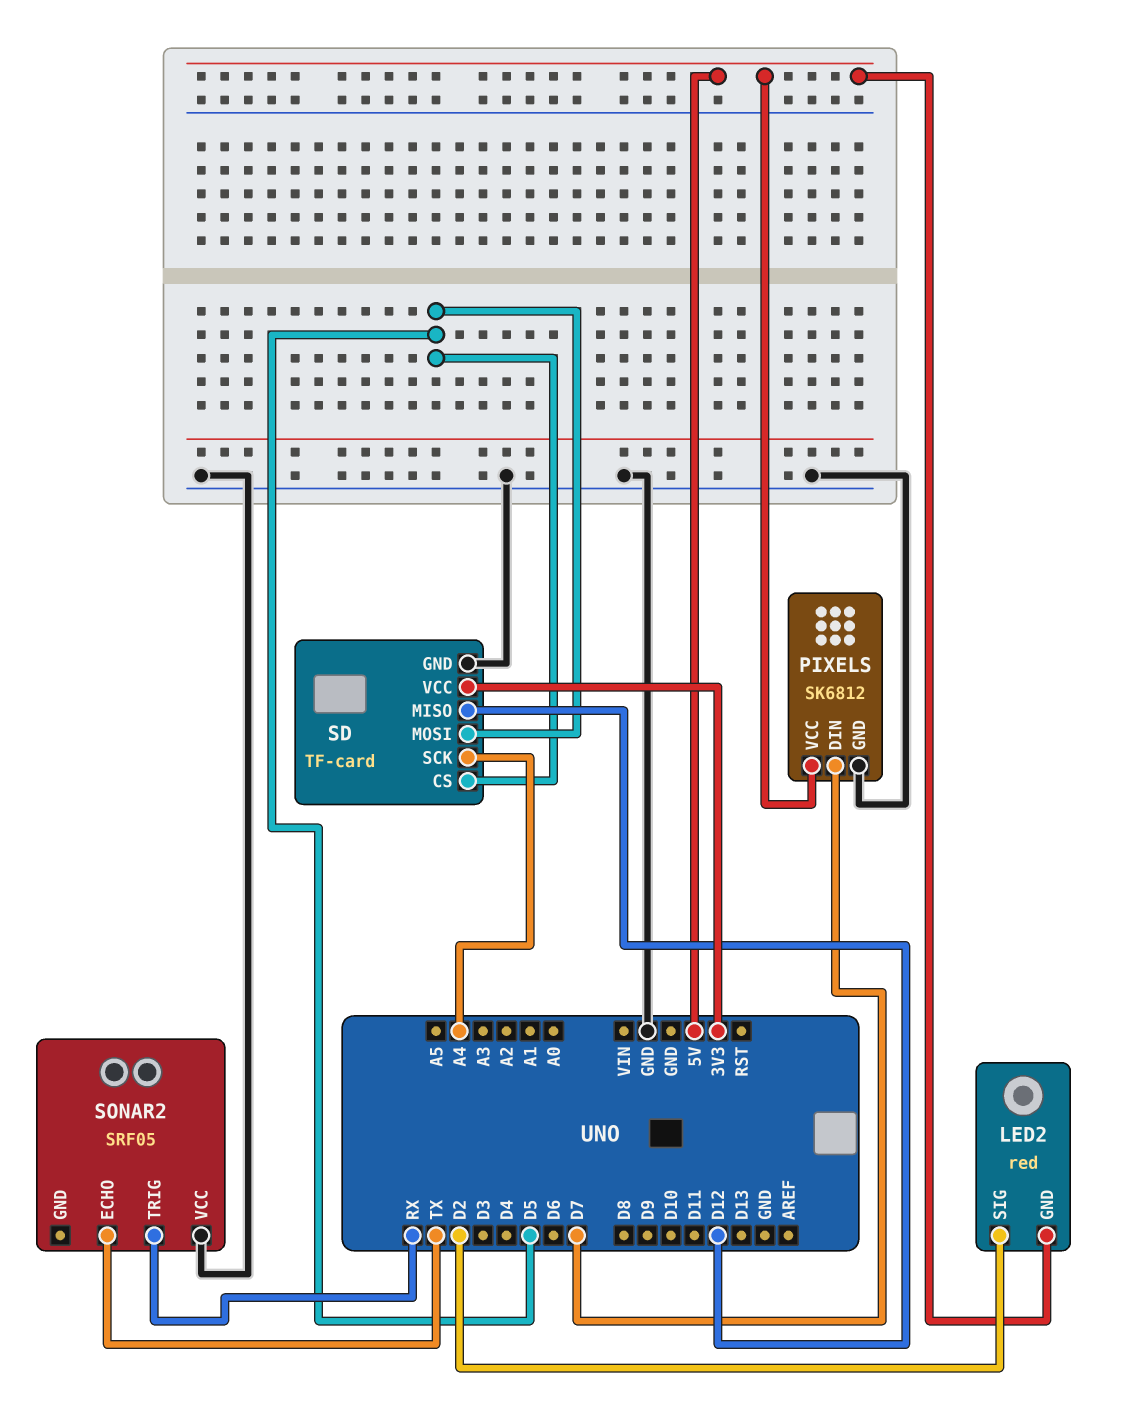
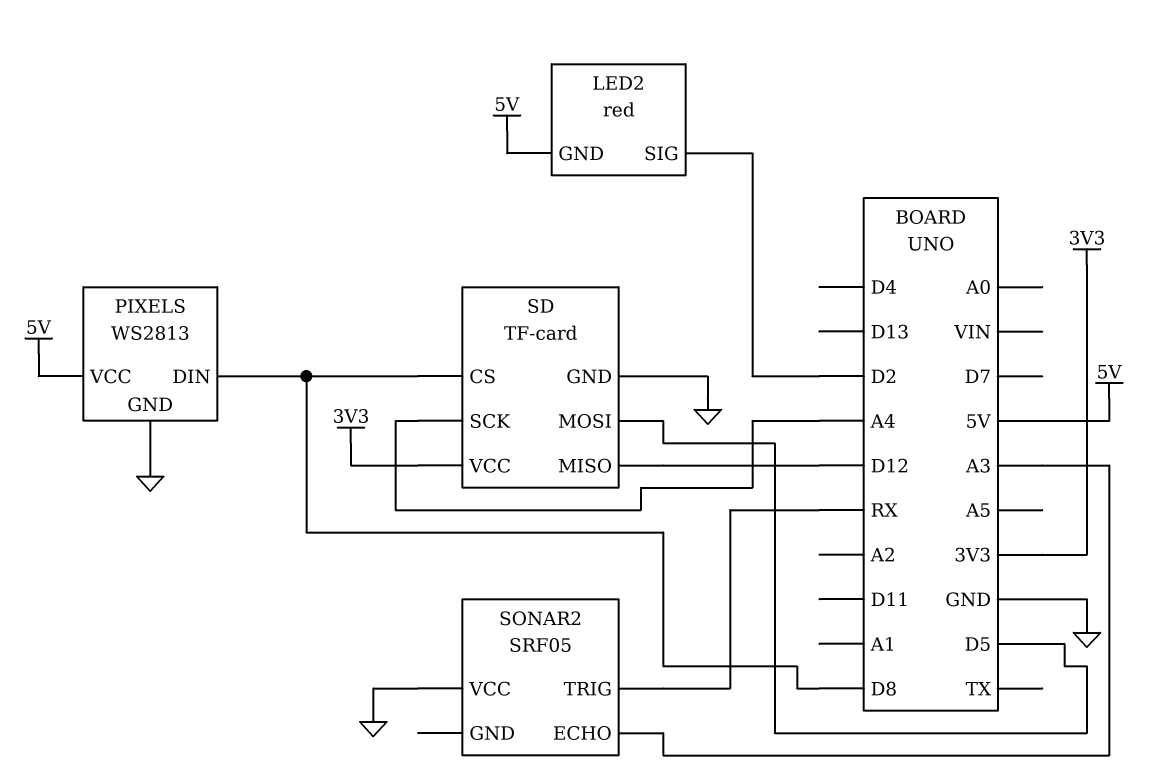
PIXELS: SK6812 -> WS2813
PIXELS pin DIN: D7 -> D8
SD pin CS: D5 -> D8
SONAR2 pin ECHO: TX -> A3

